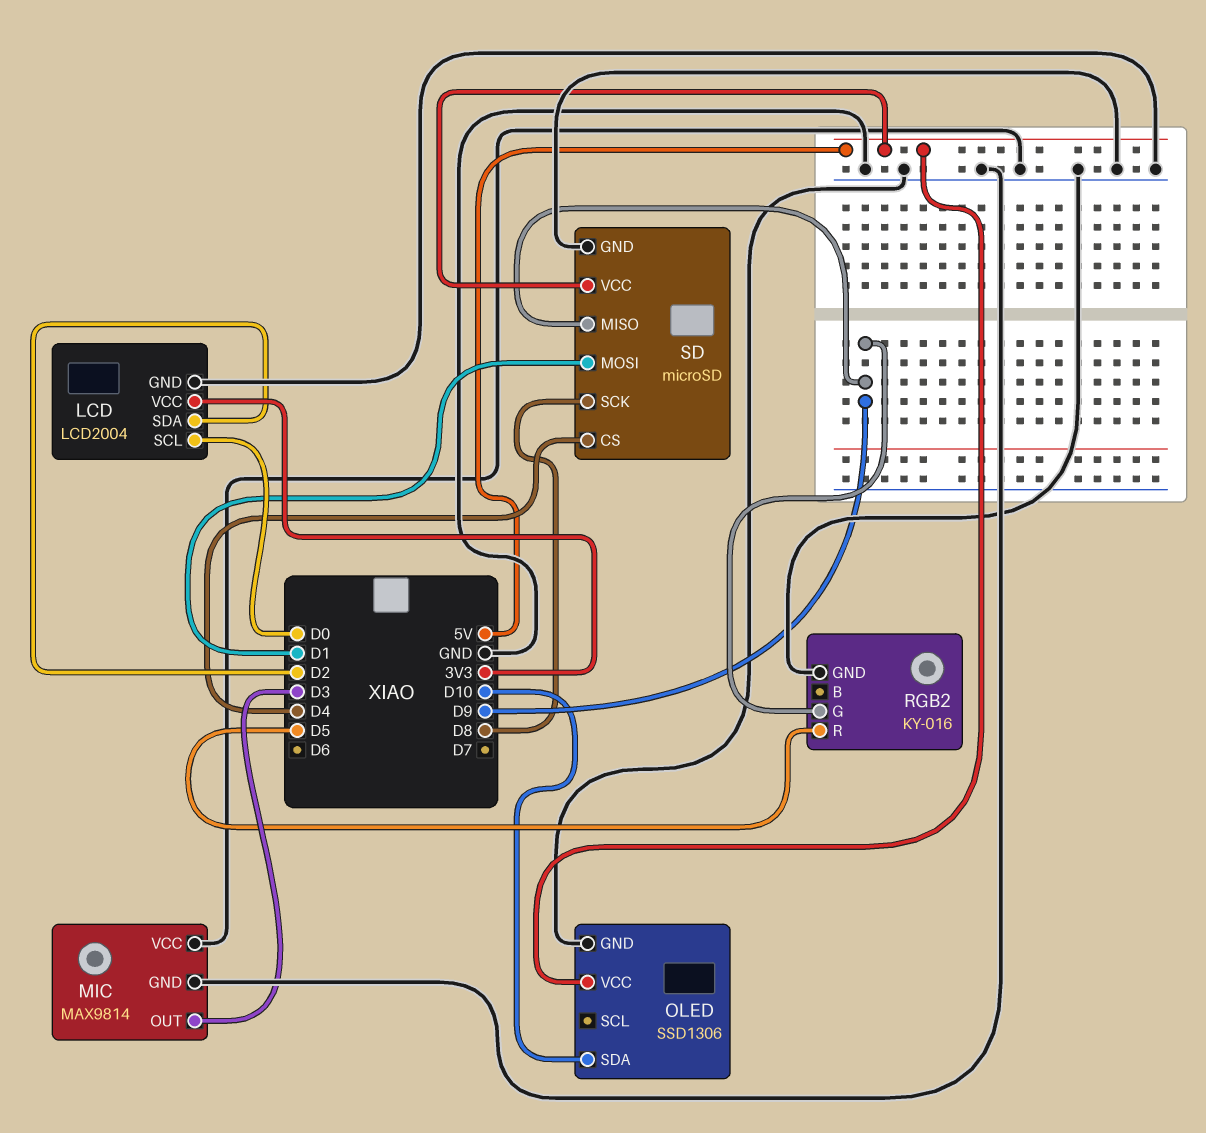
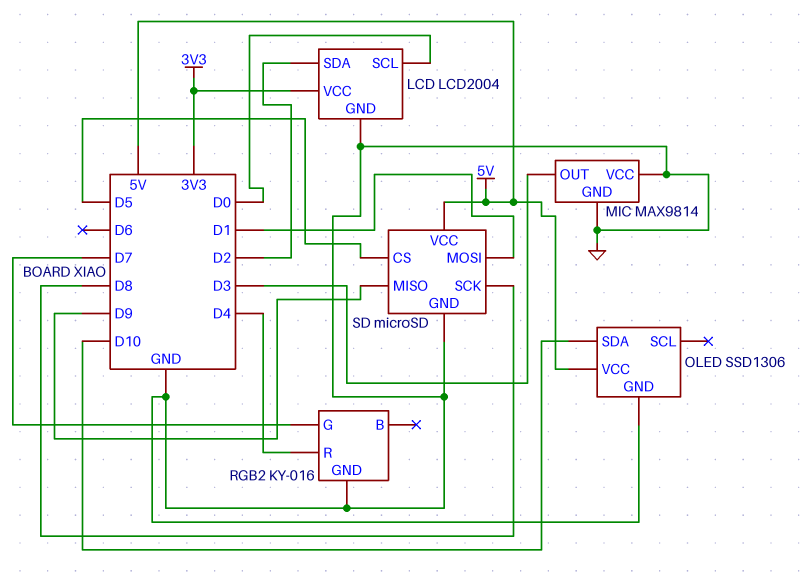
RGB2 pin G: D9 -> D7
RGB2 pin R: D5 -> D4
SD pin CS: D4 -> D5

